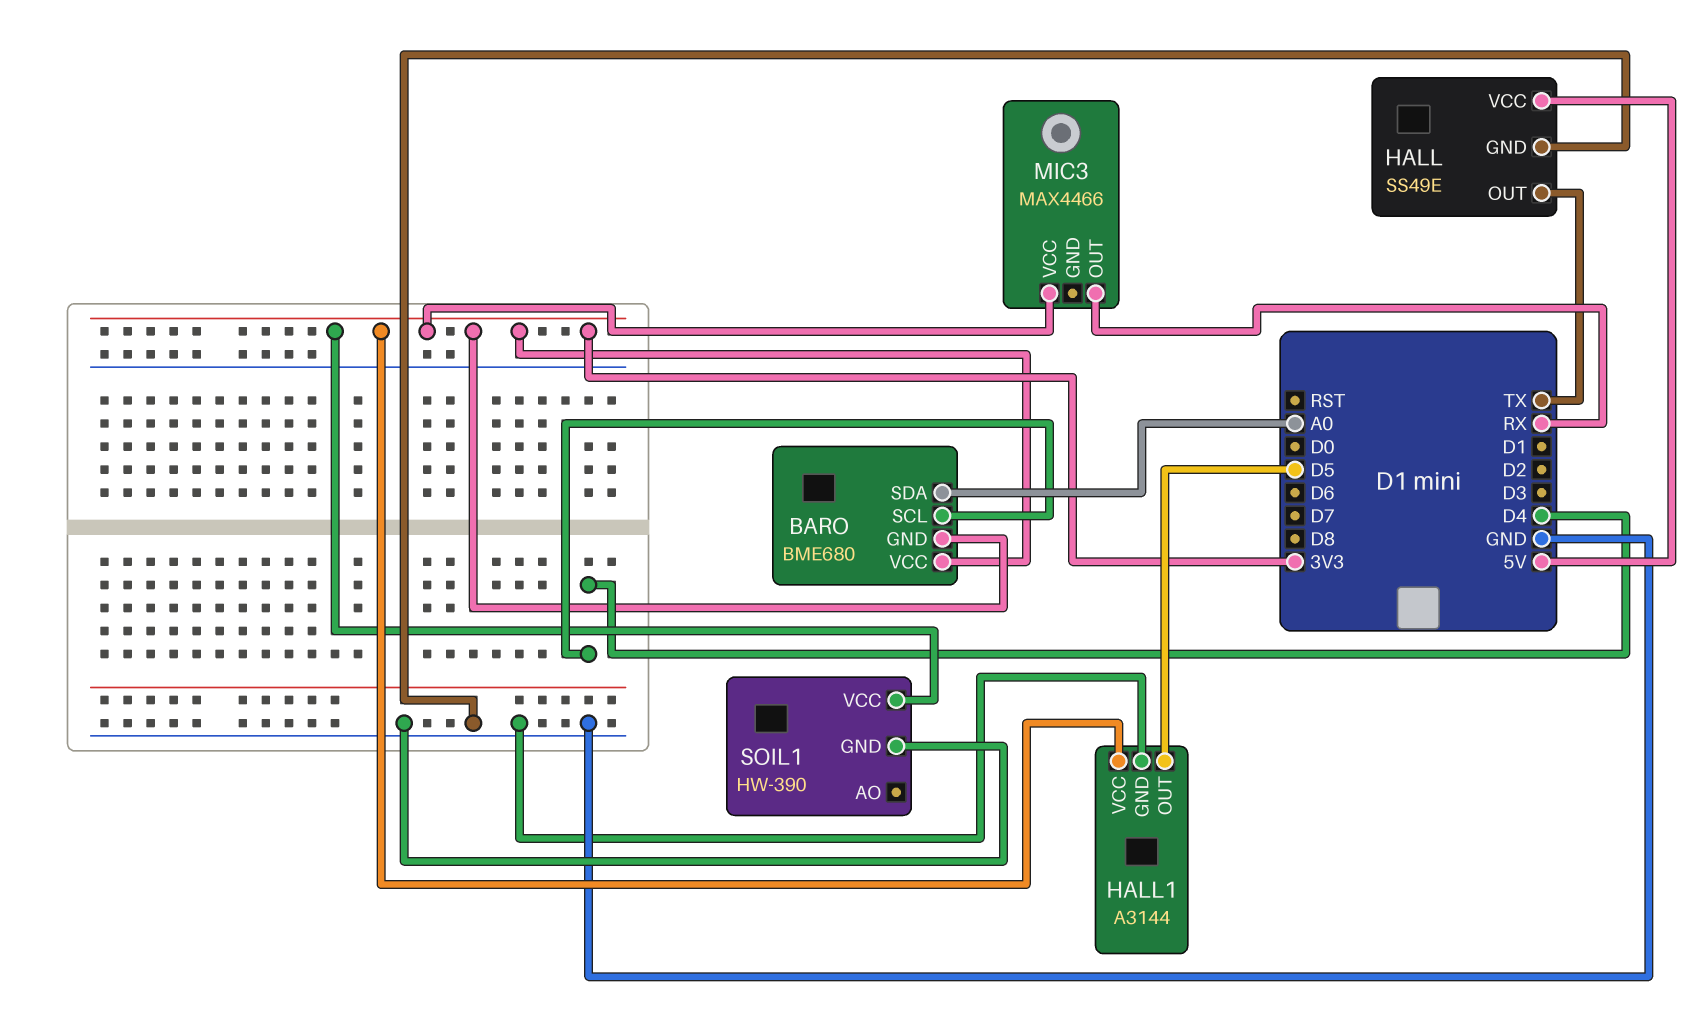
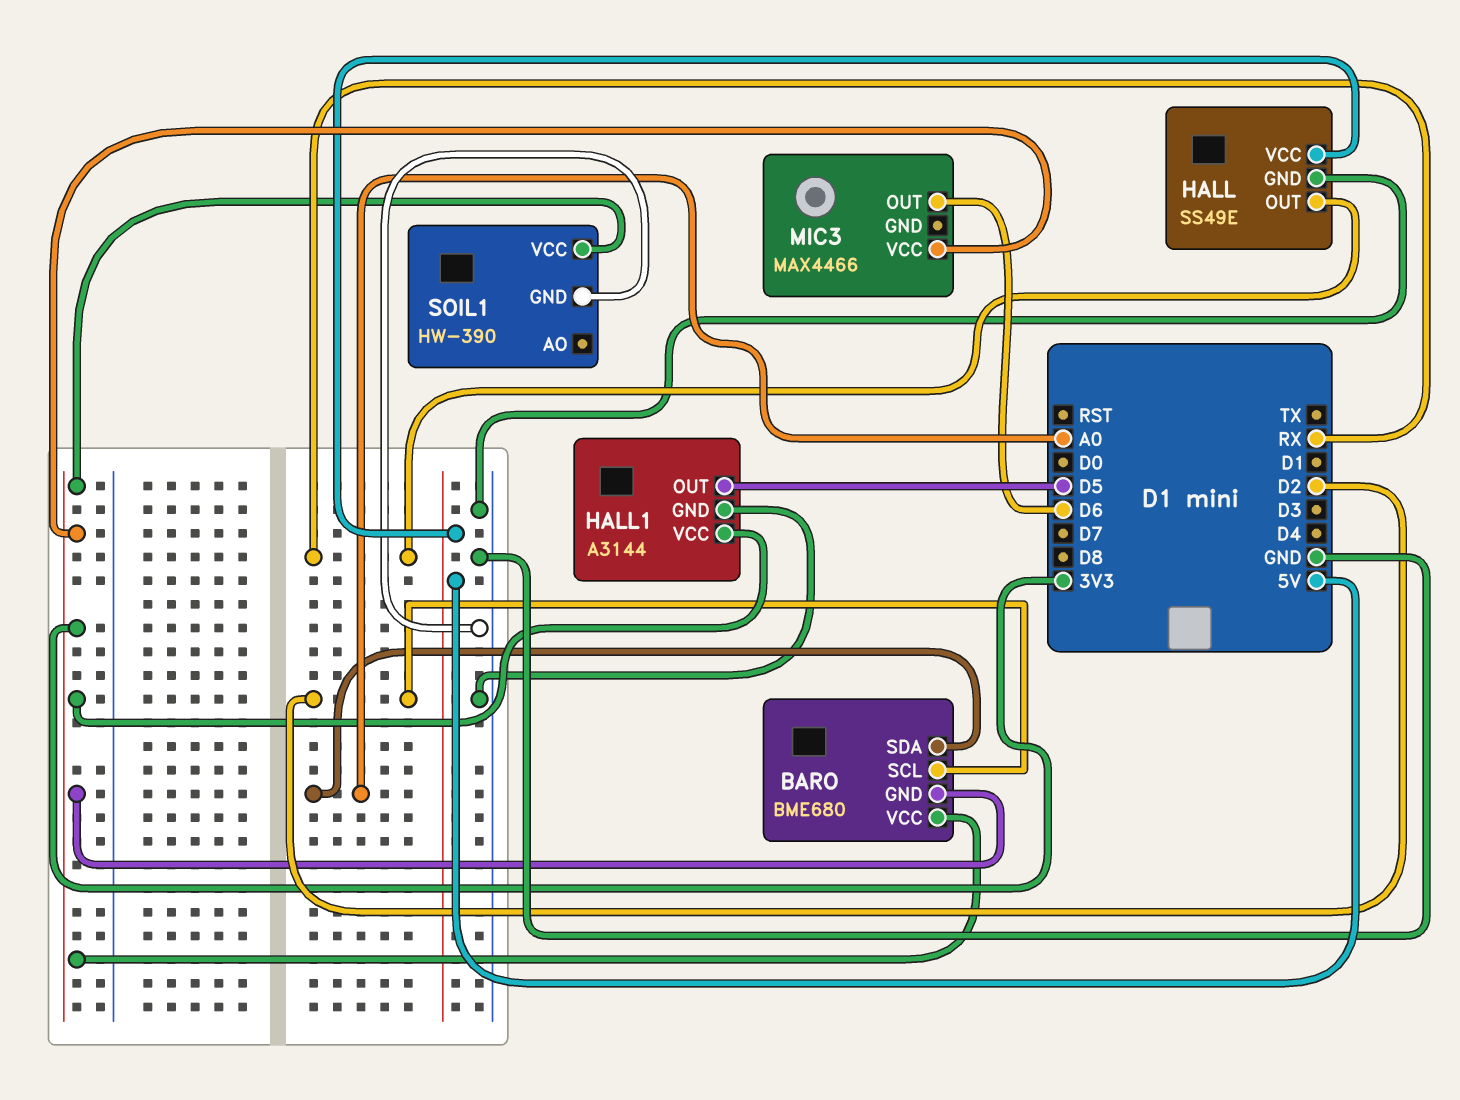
BARO pin SCL: D4 -> D2
HALL pin OUT: TX -> RX
MIC3 pin OUT: RX -> D6

